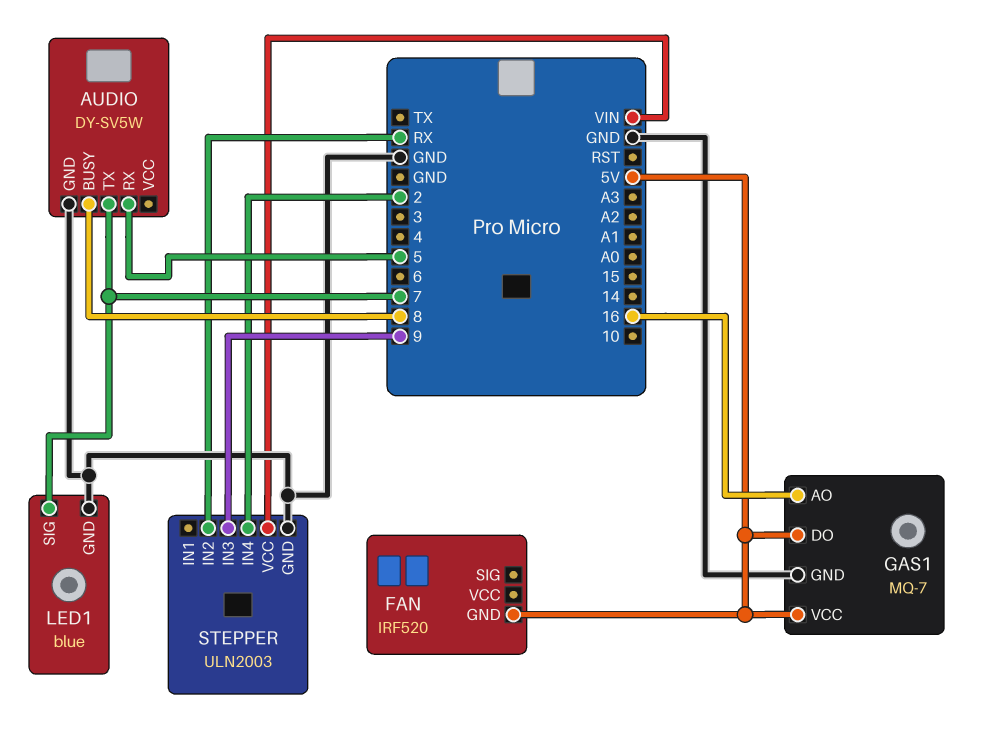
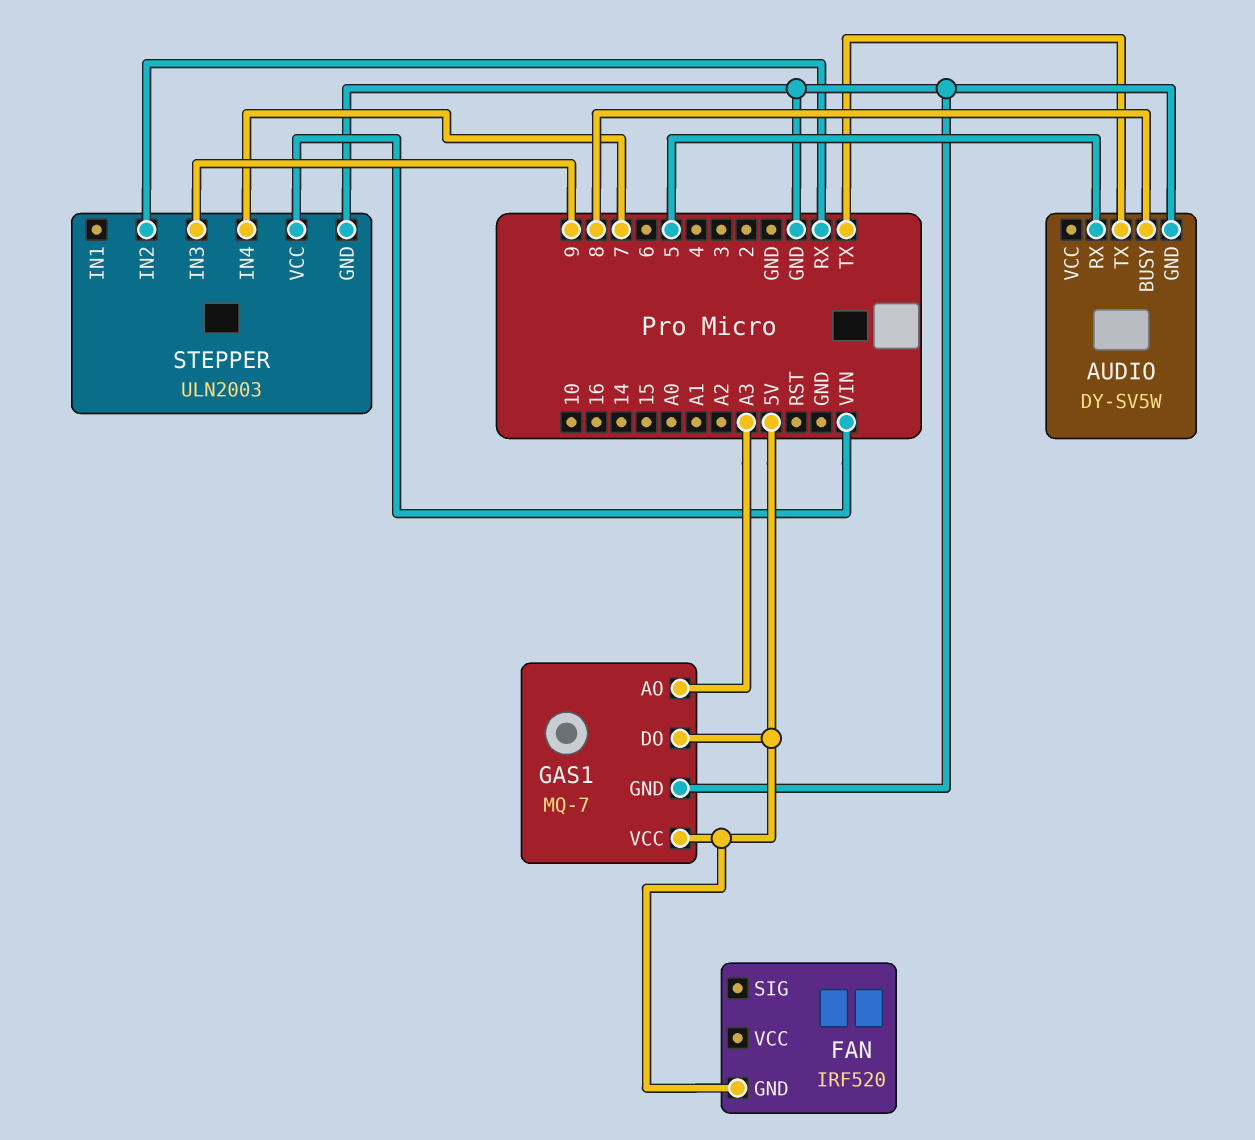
AUDIO pin TX: 7 -> TX
GAS1 pin AO: 16 -> A3
LED1: blue -> none
LED1 pin GND: GND -> none
LED1 pin SIG: 7 -> none
STEPPER pin IN4: 2 -> 7

